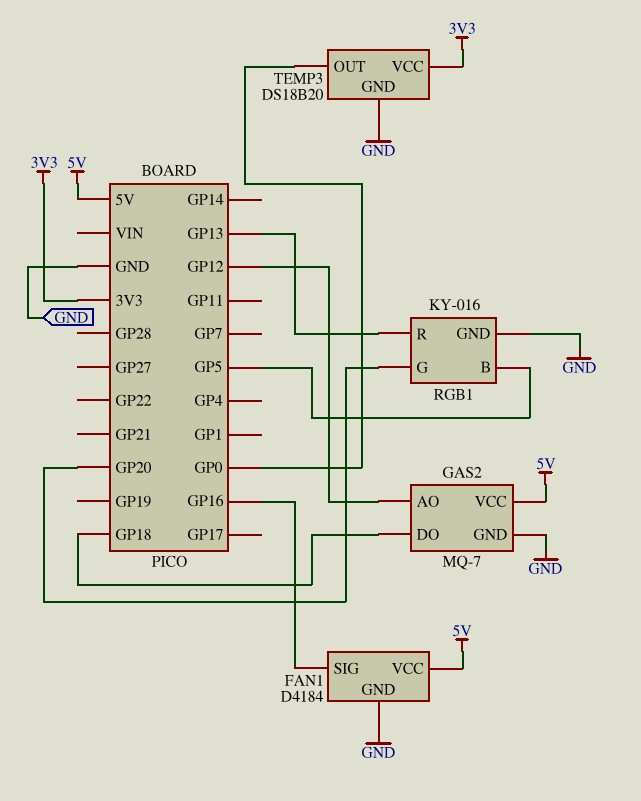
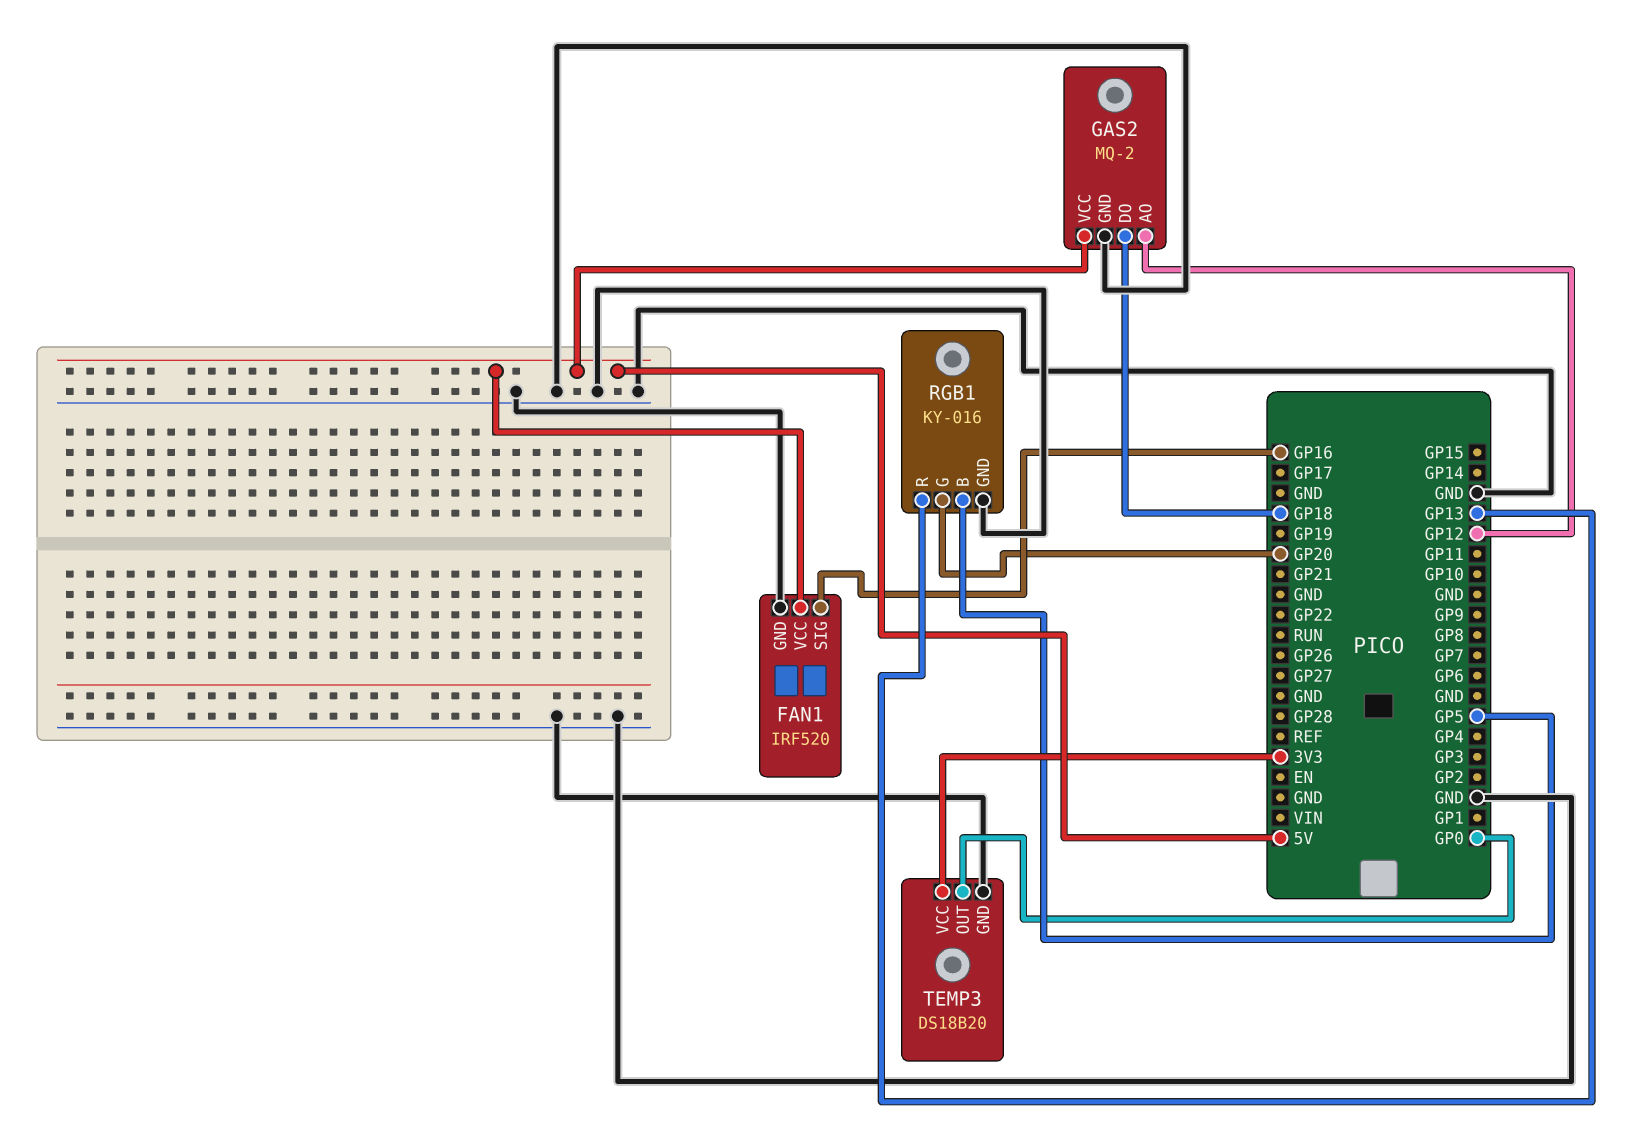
FAN1: D4184 -> IRF520
GAS2: MQ-7 -> MQ-2

